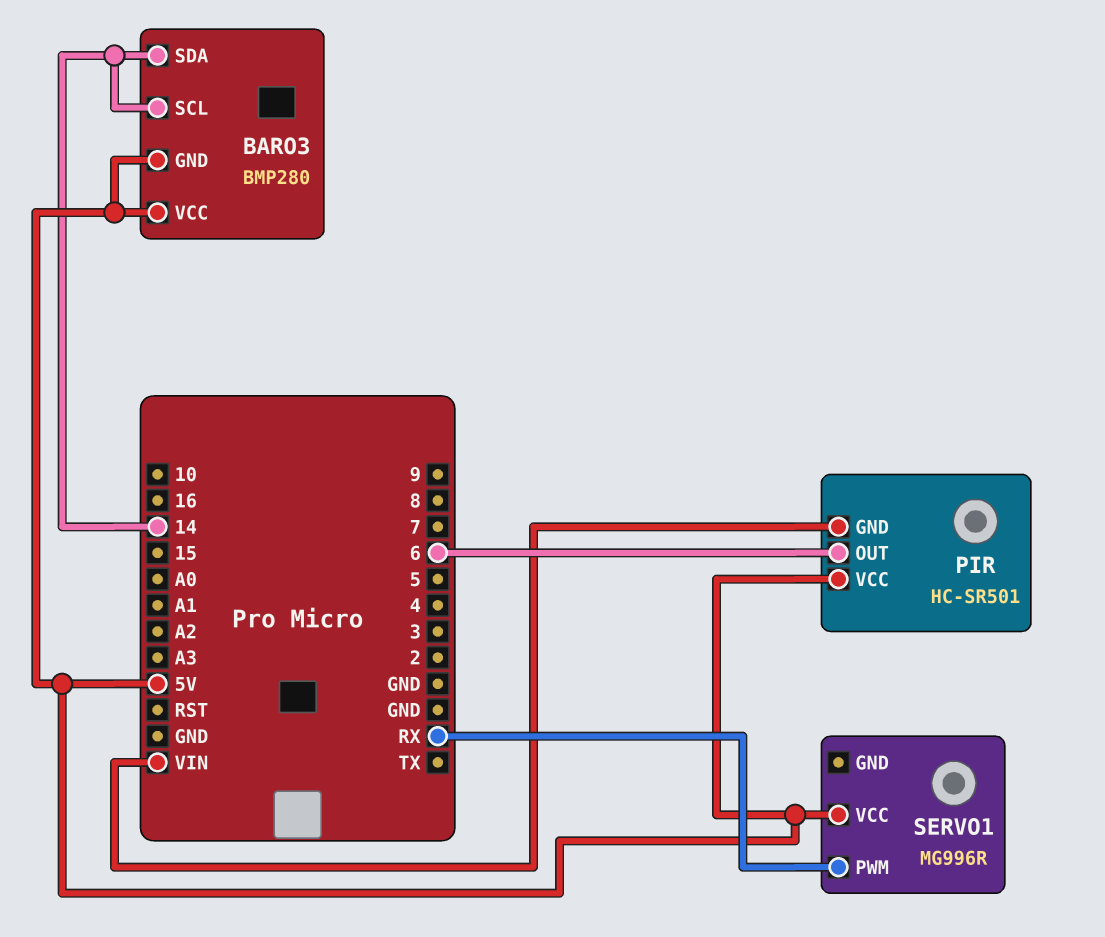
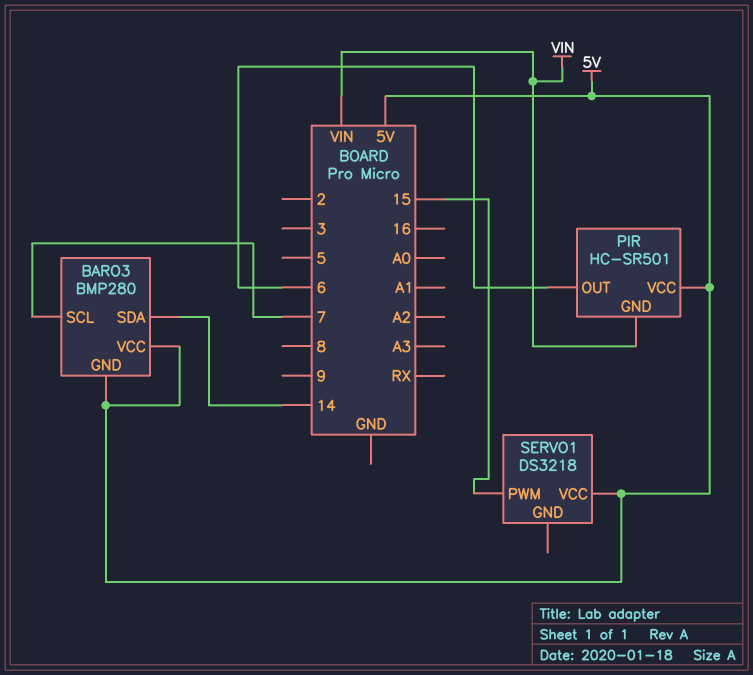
BARO3 pin SCL: 14 -> 7
SERVO1: MG996R -> DS3218
SERVO1 pin PWM: RX -> 15

